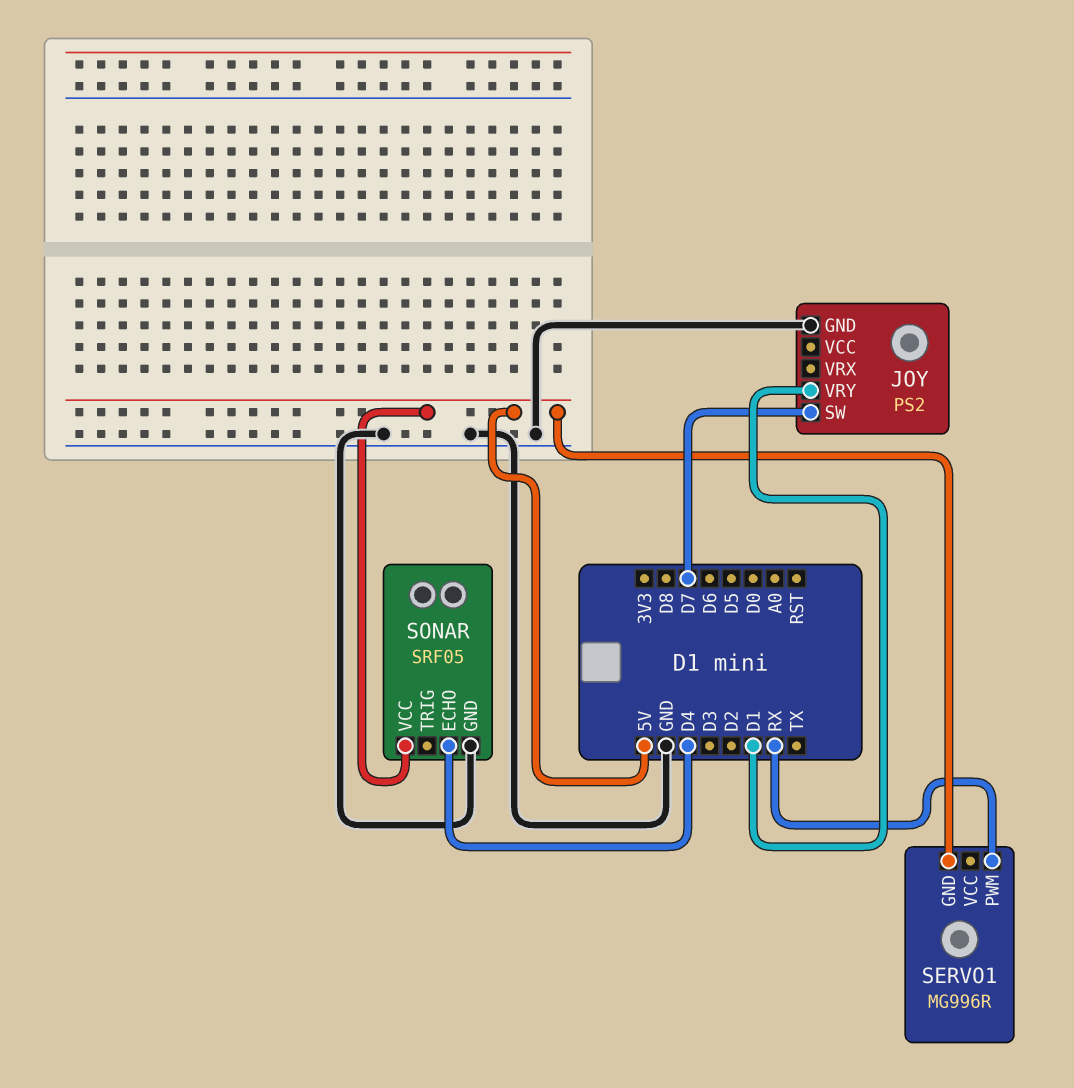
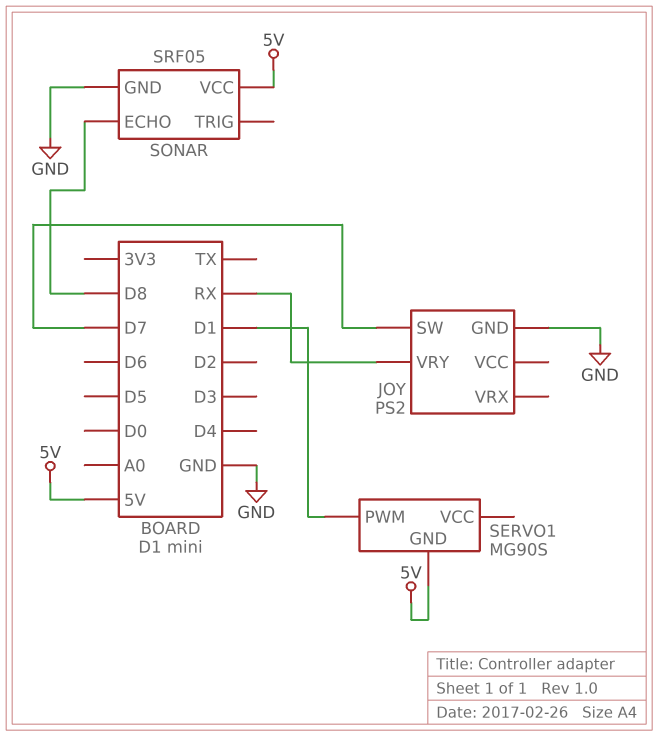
JOY pin VRY: D1 -> RX
SERVO1: MG996R -> MG90S
SERVO1 pin PWM: RX -> D1
SONAR pin ECHO: D4 -> D8

